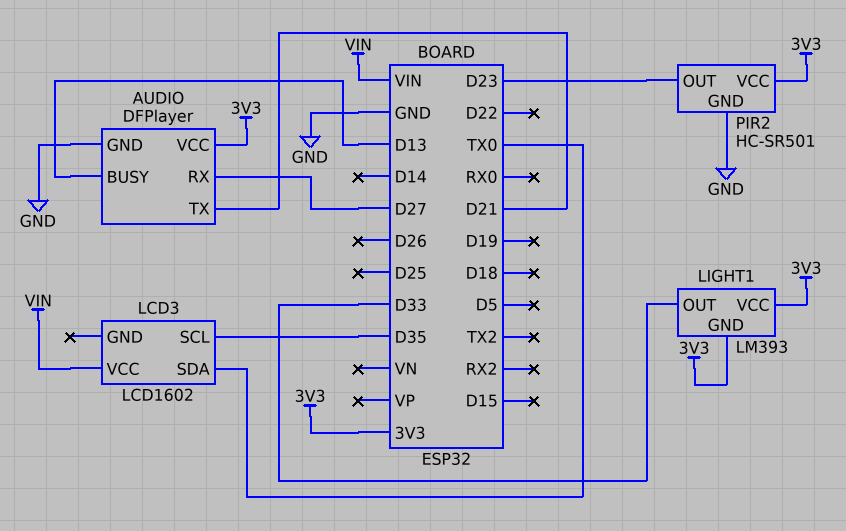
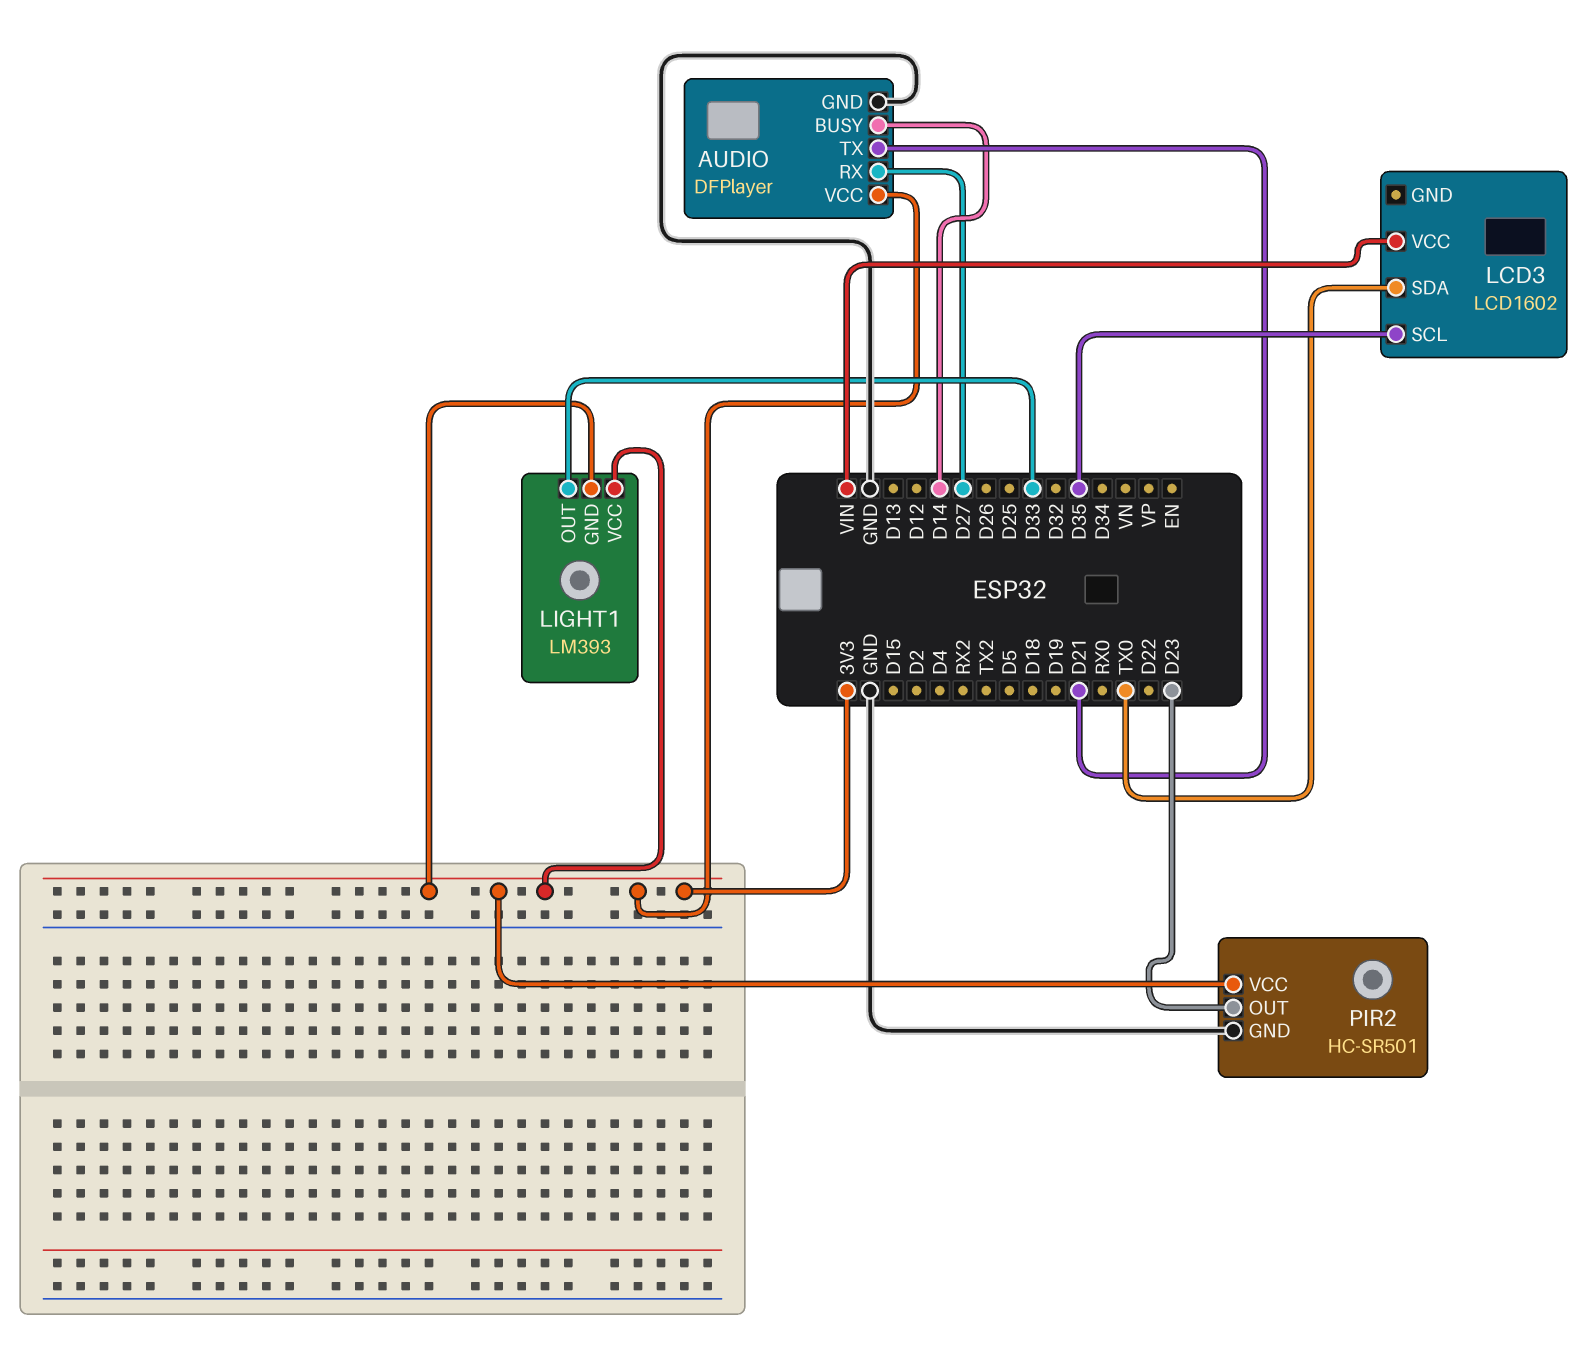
AUDIO pin BUSY: D13 -> D14

